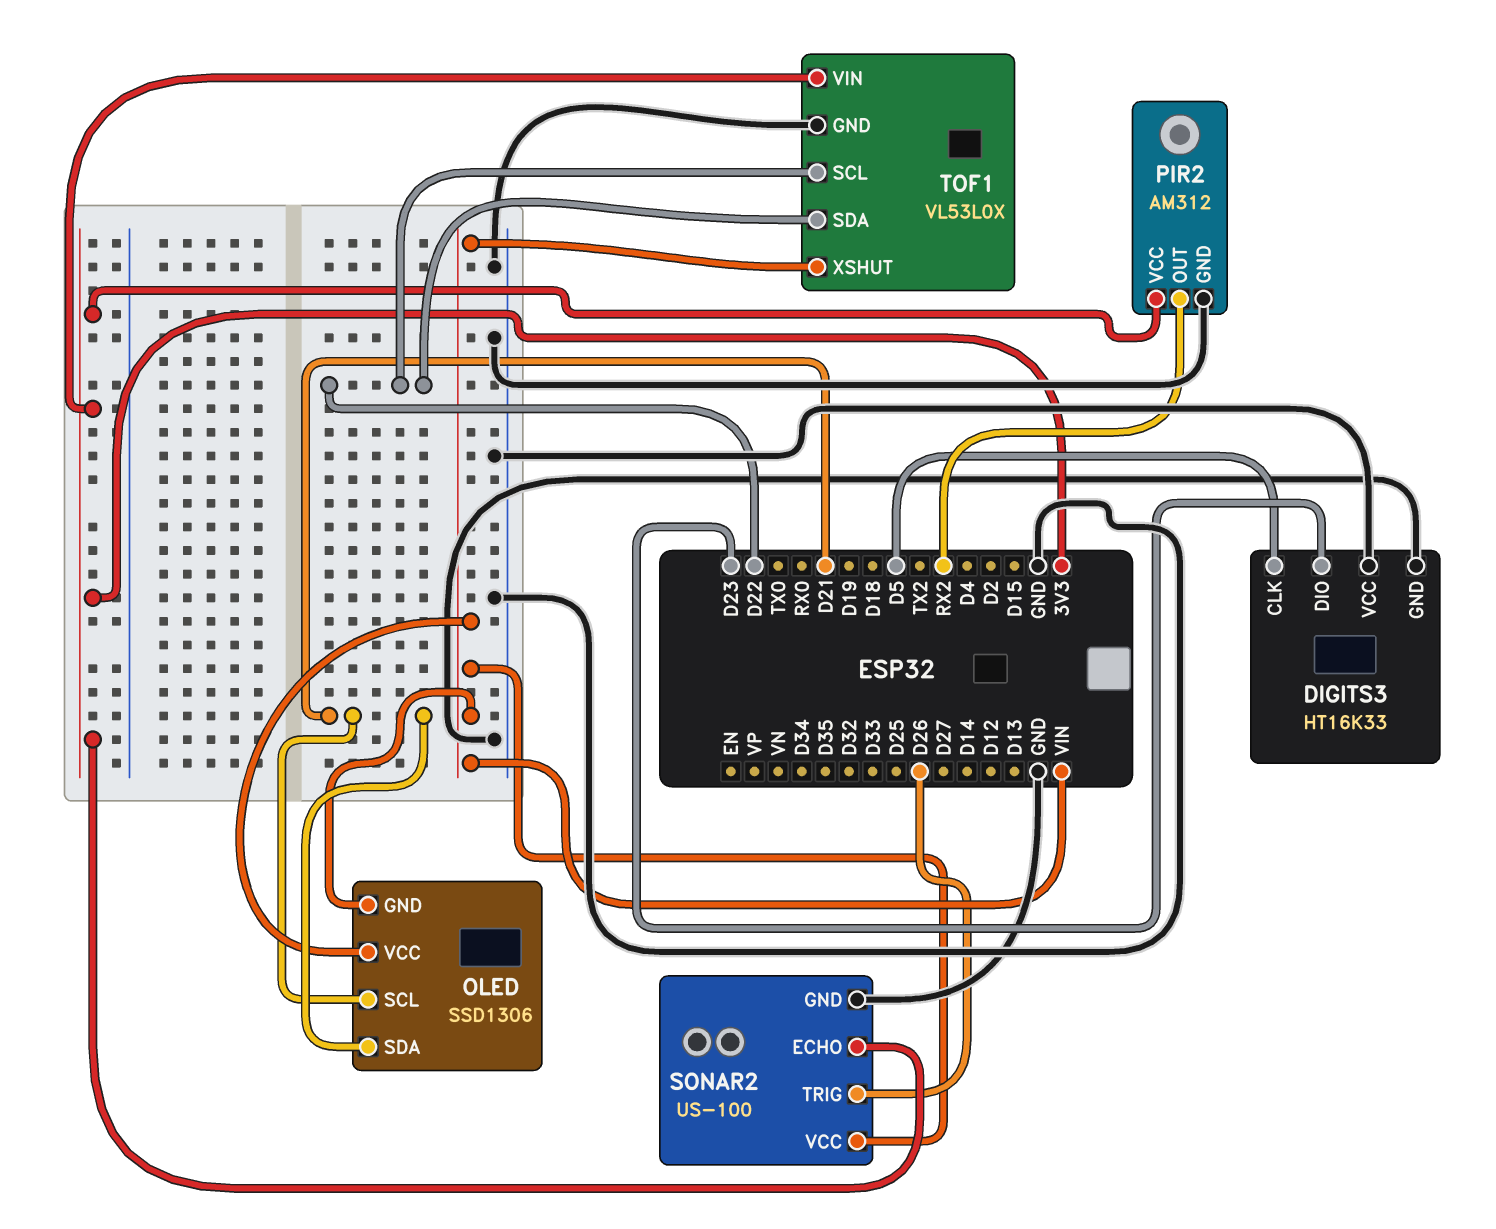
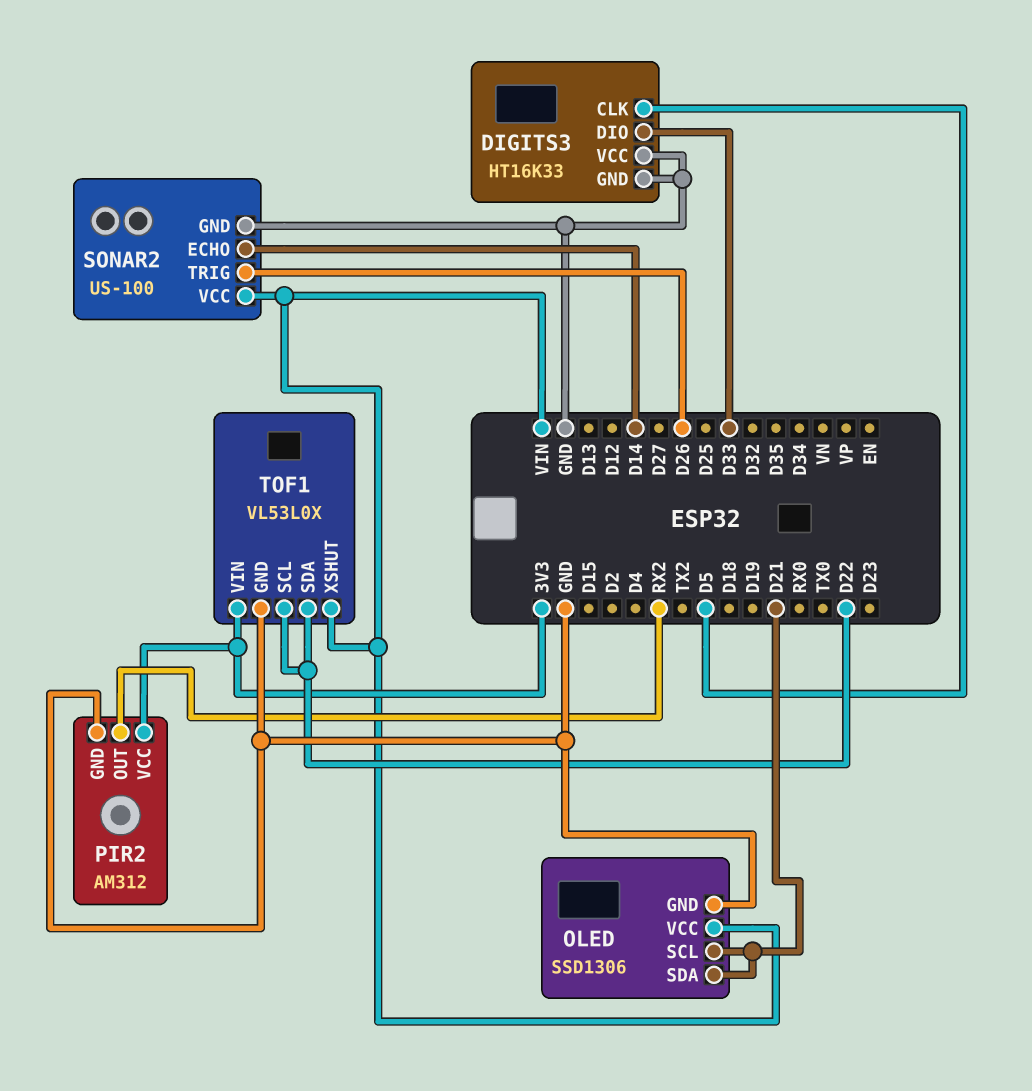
DIGITS3 pin DIO: D23 -> D33
OLED pin GND: VIN -> GND
SONAR2 pin ECHO: 3V3 -> D14

